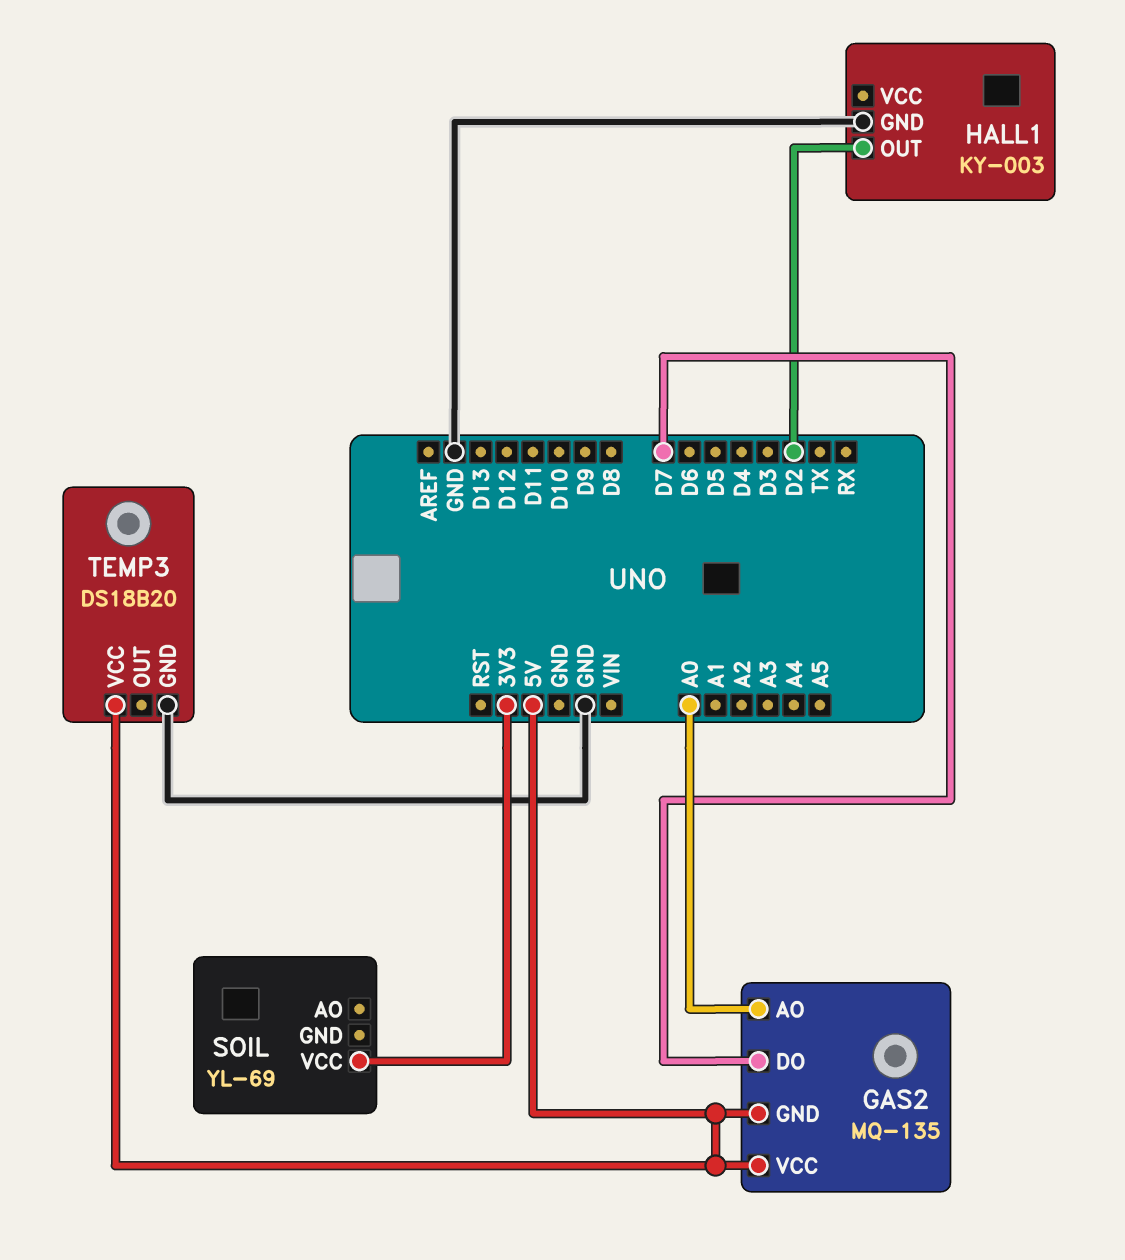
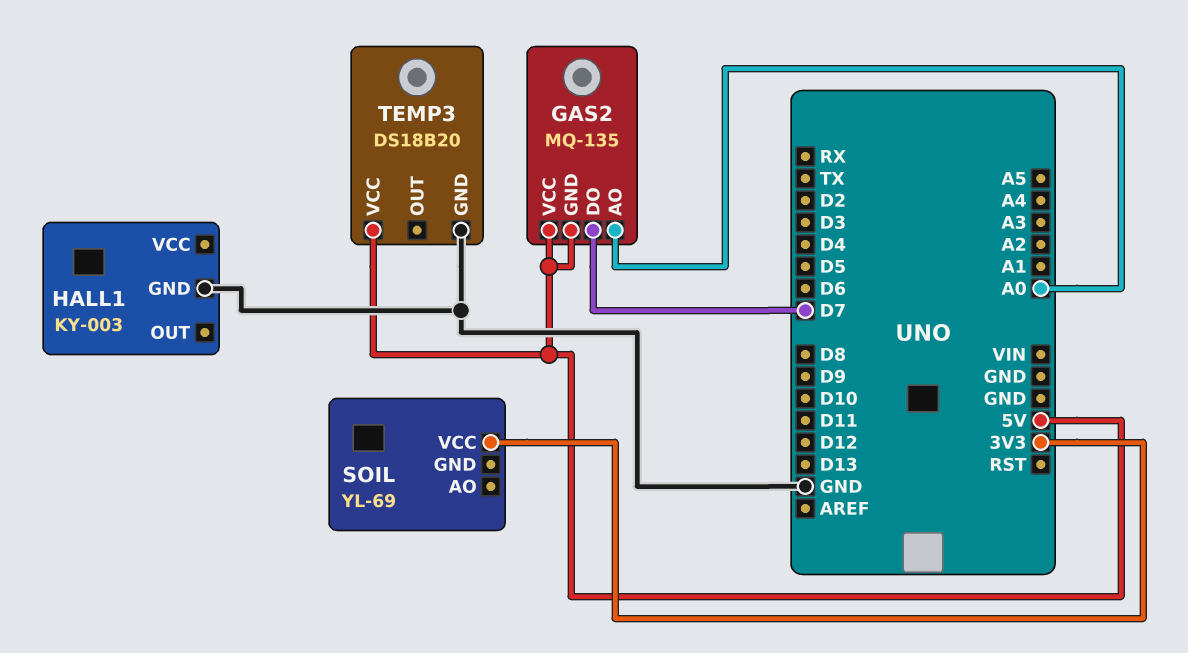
HALL1 pin OUT: D2 -> none

